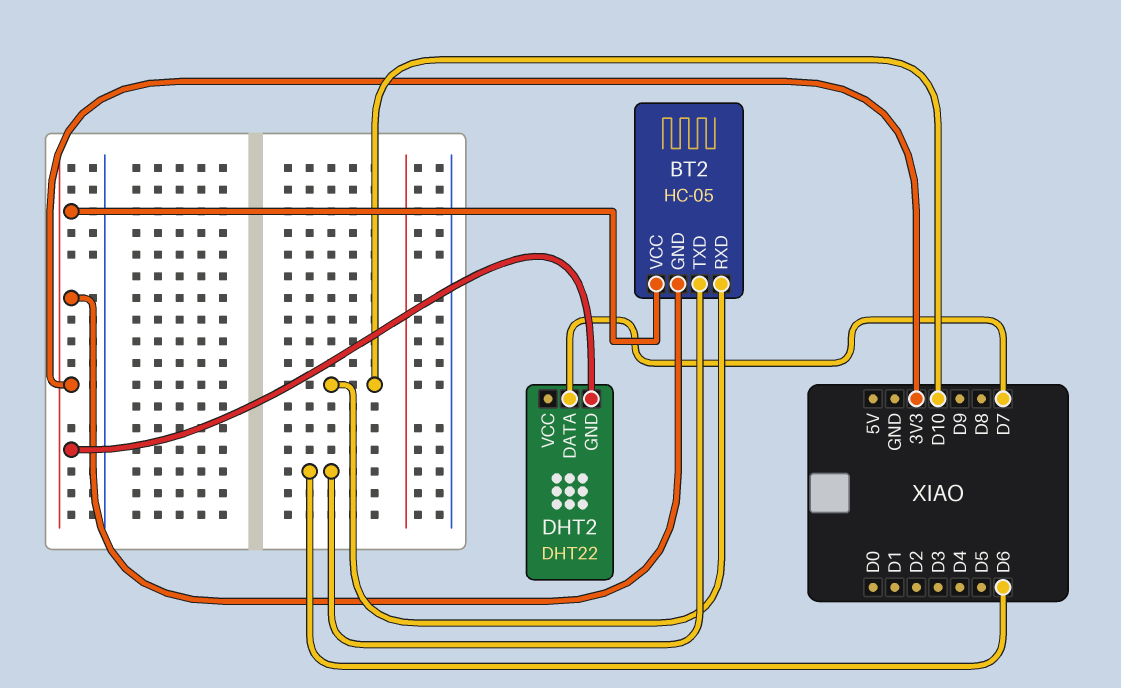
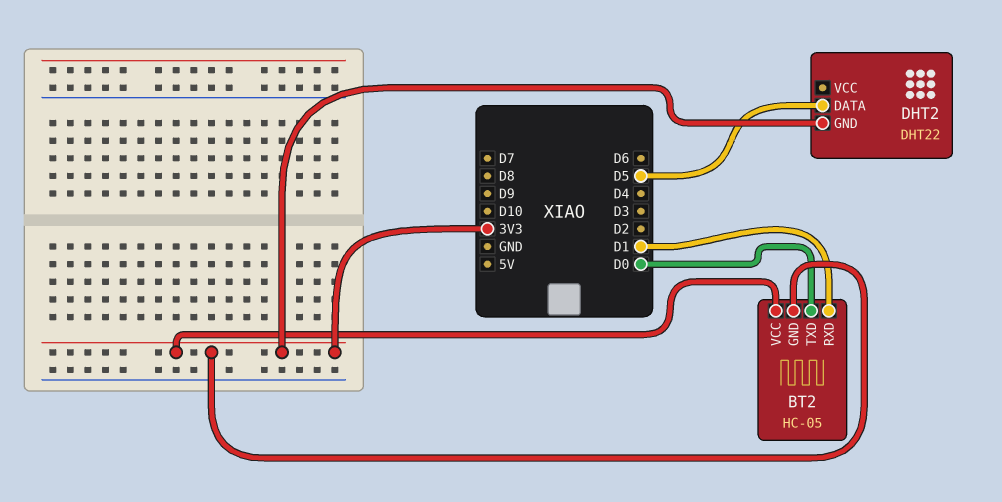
BT2 pin RXD: D10 -> D1
BT2 pin TXD: D6 -> D0
DHT2 pin DATA: D7 -> D5

